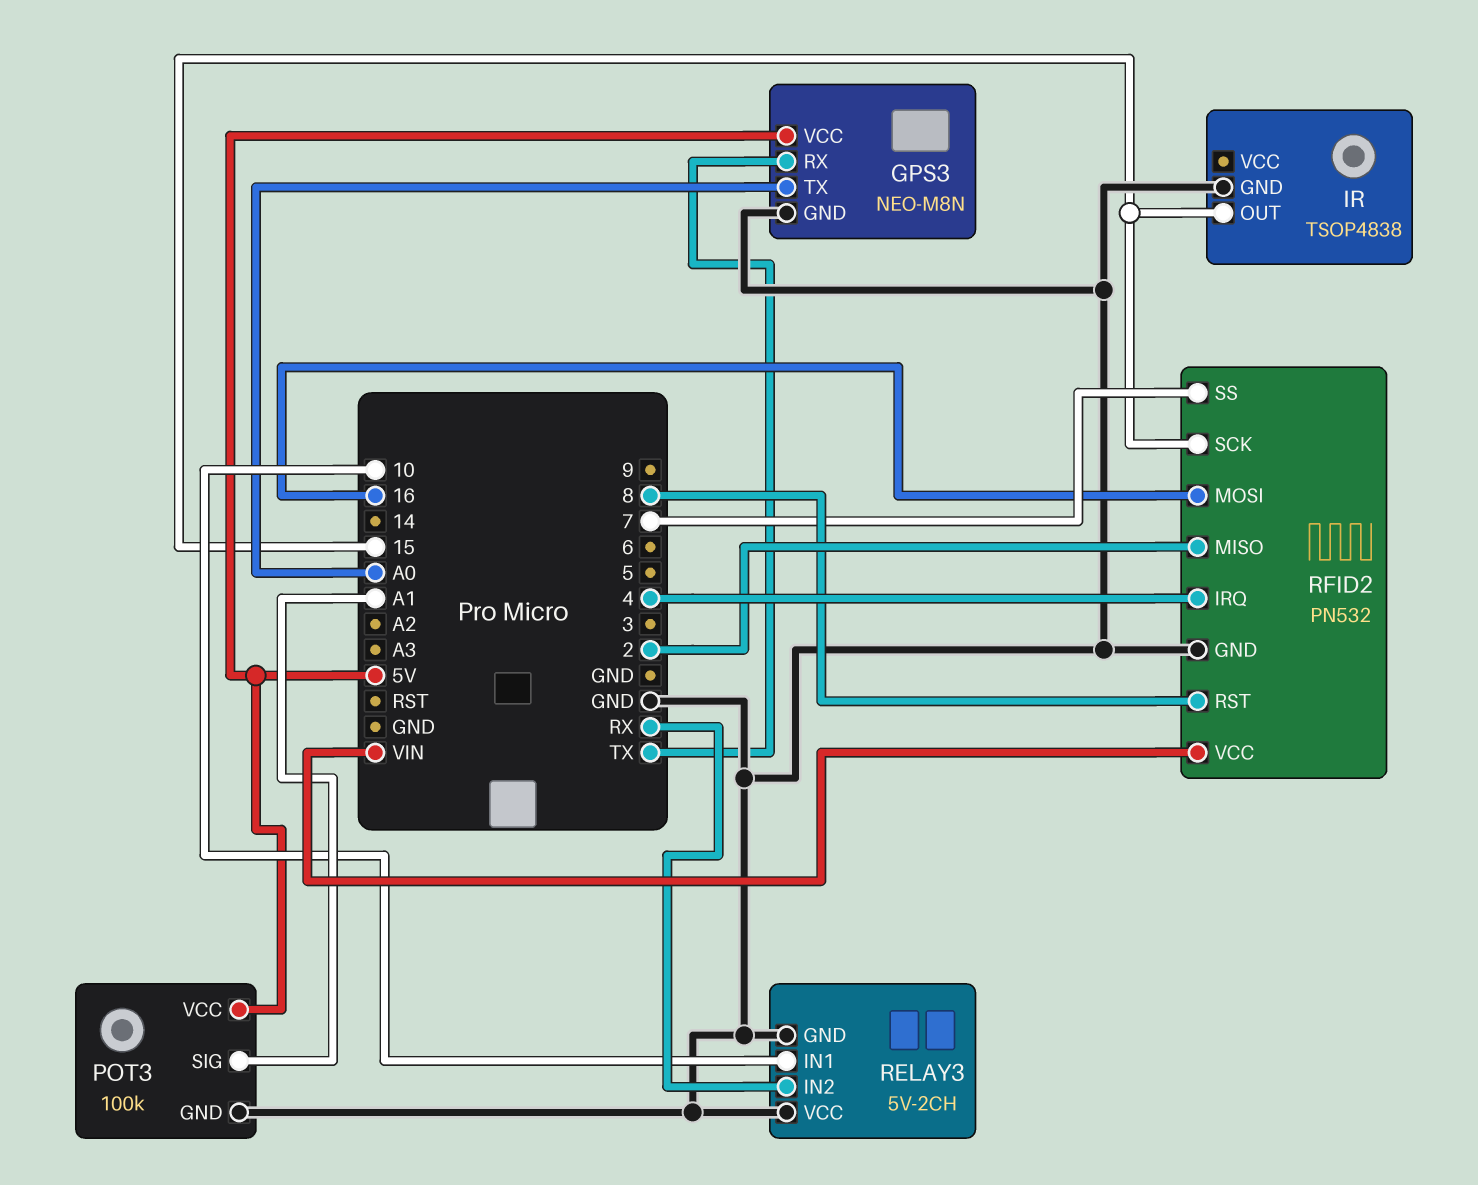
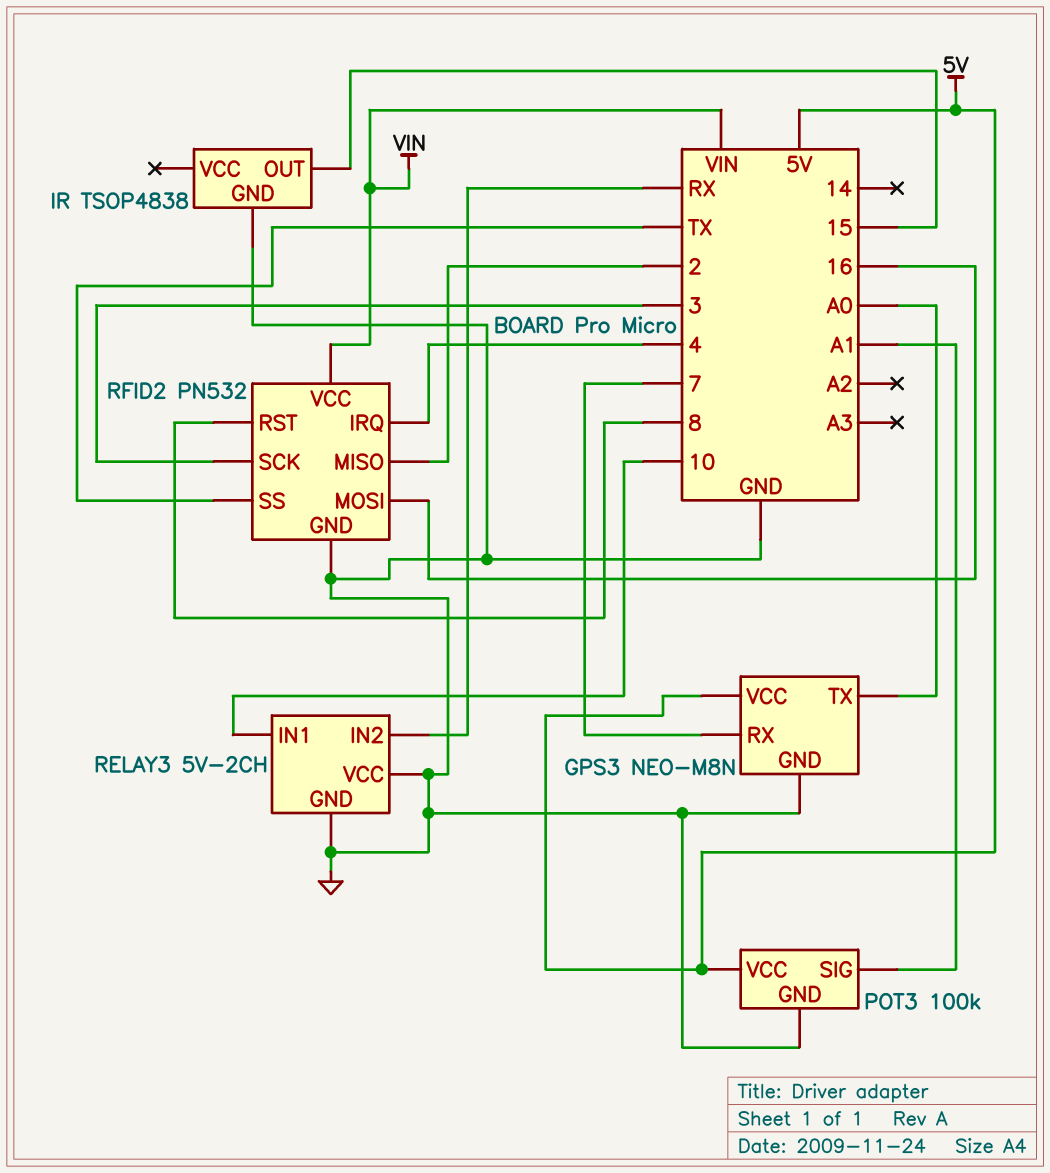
GPS3 pin RX: TX -> 7
RFID2 pin SCK: 15 -> 3
RFID2 pin SS: 7 -> TX

